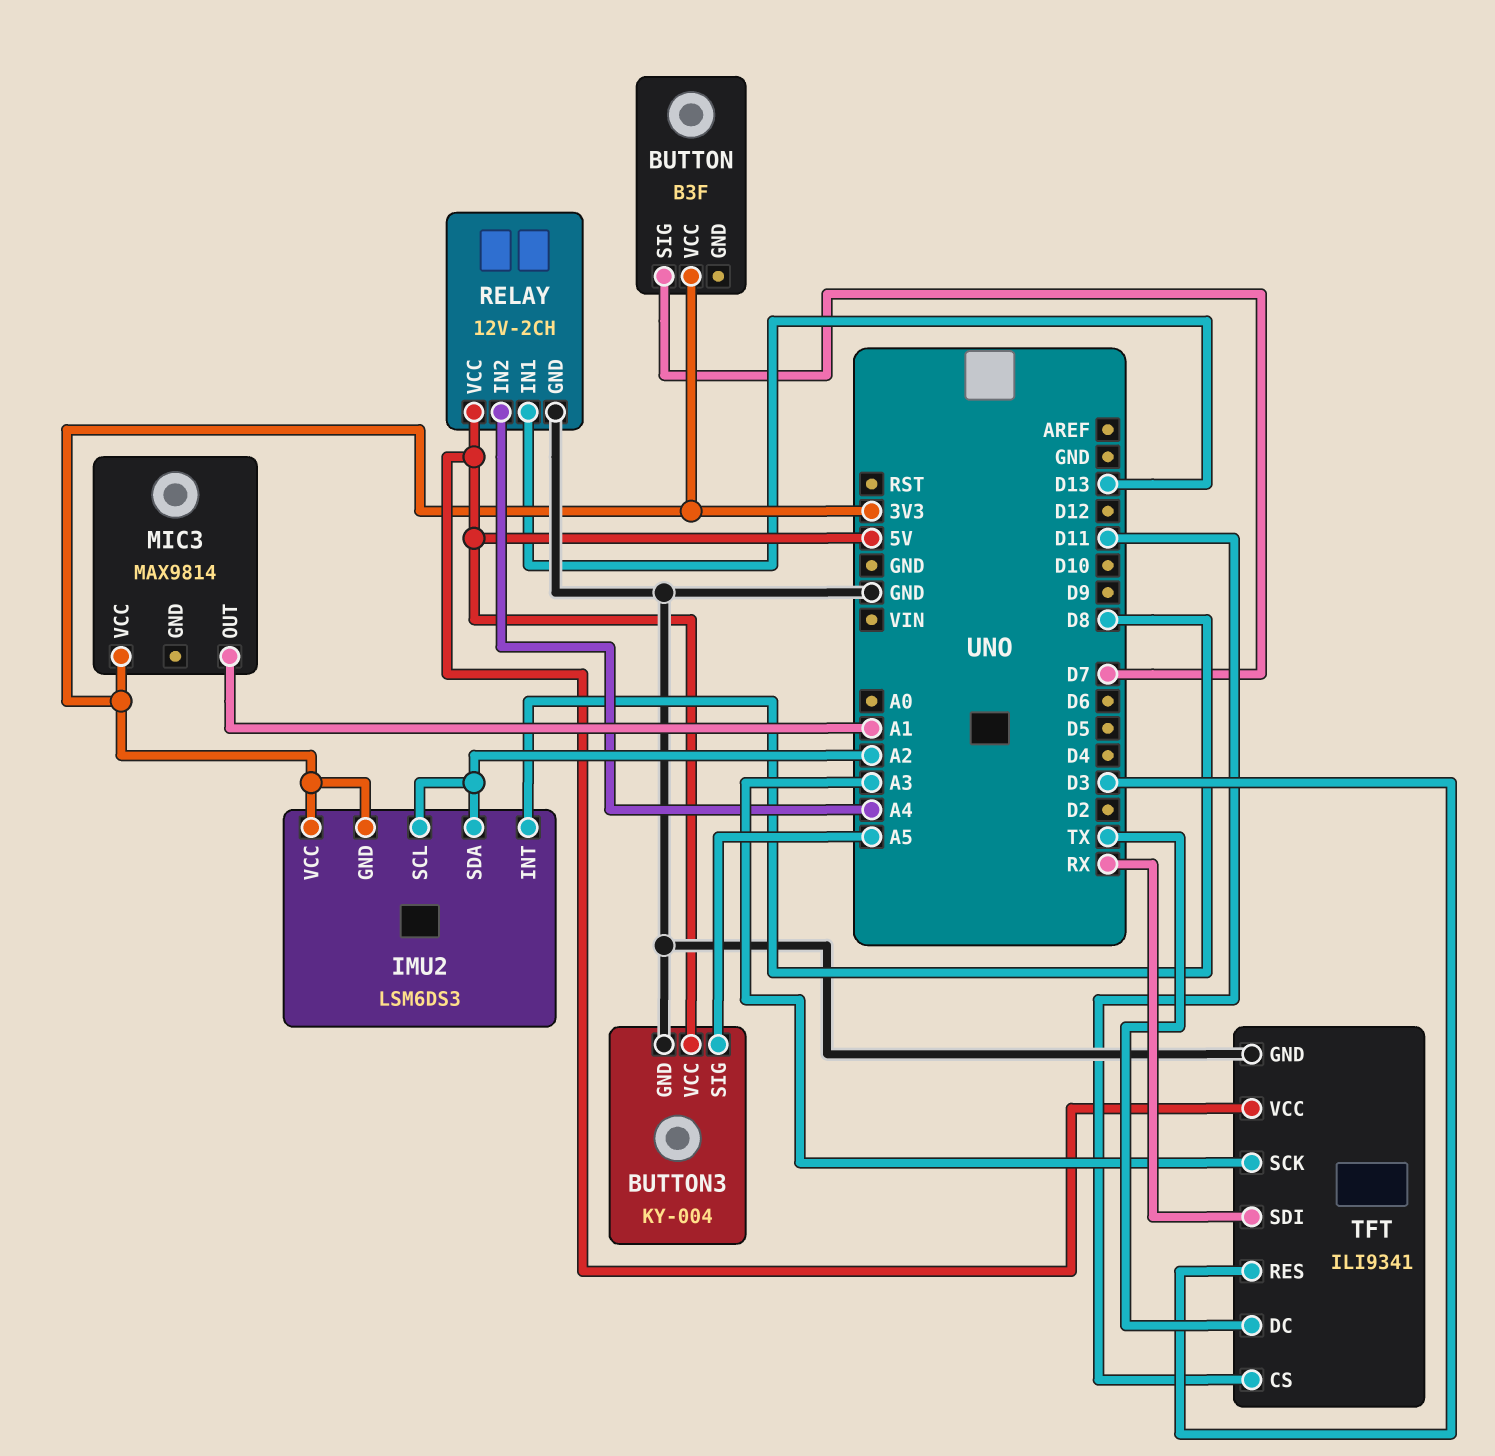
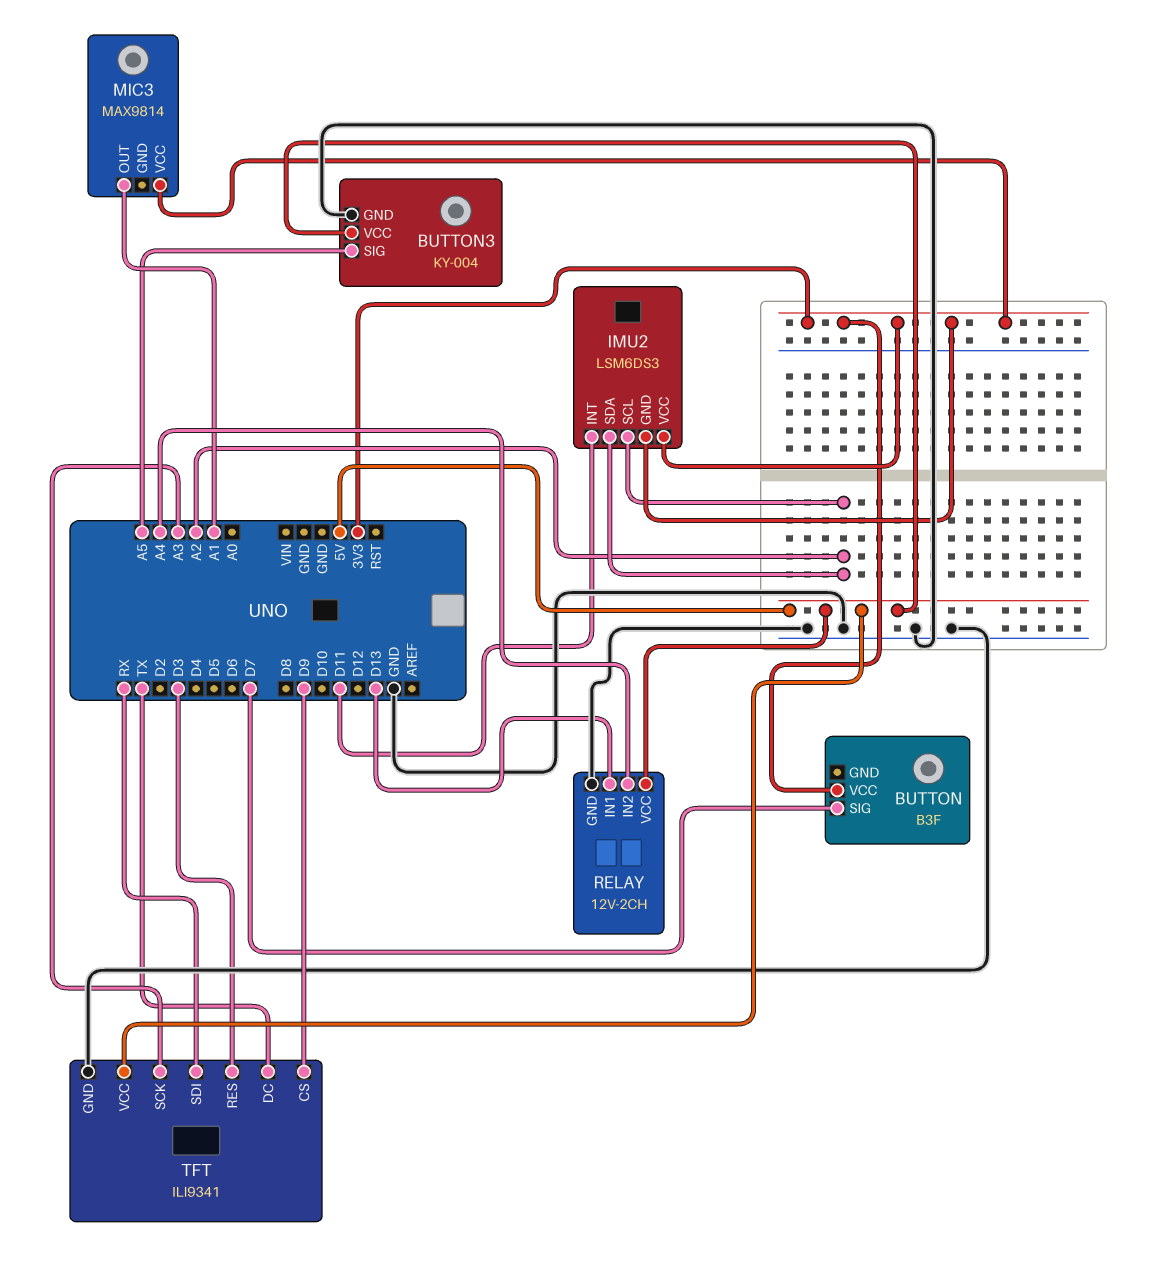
IMU2 pin INT: D8 -> D11
TFT pin CS: D11 -> D9

